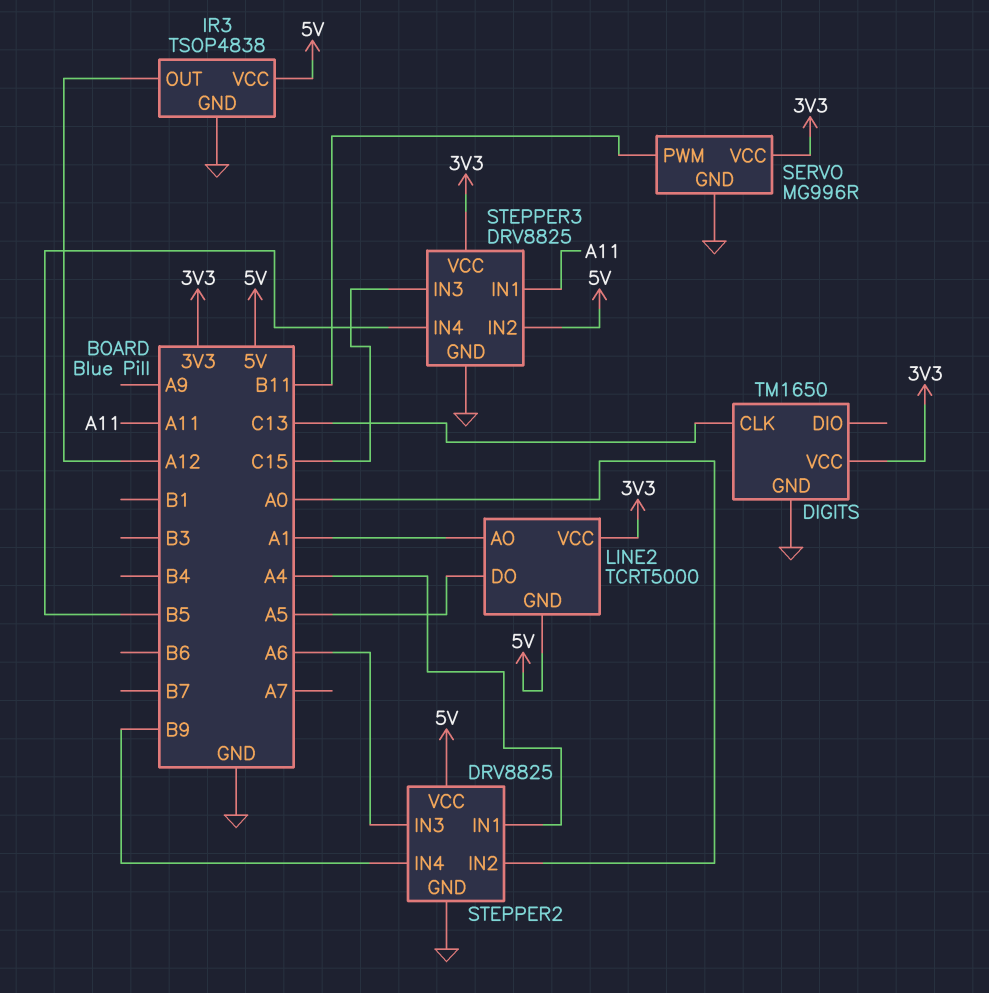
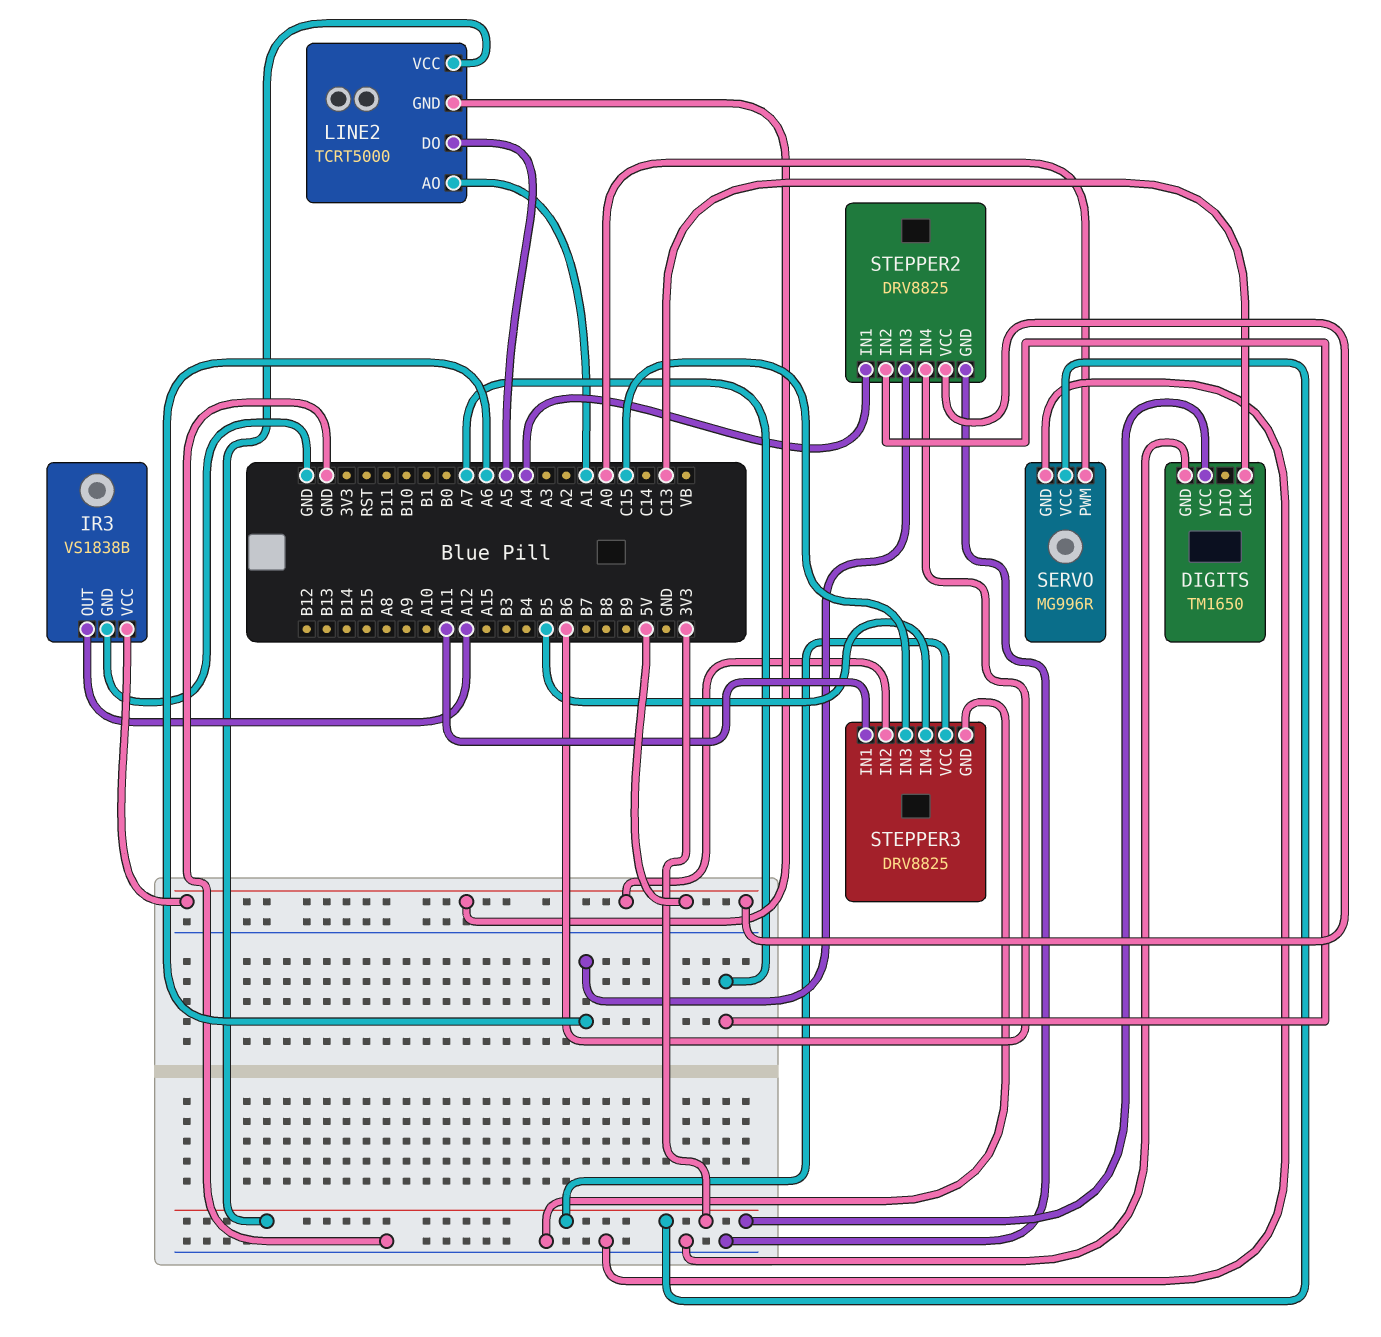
IR3: TSOP4838 -> VS1838B
SERVO pin PWM: B11 -> A0
STEPPER2 pin IN2: A0 -> A7
STEPPER2 pin IN4: B9 -> B6

